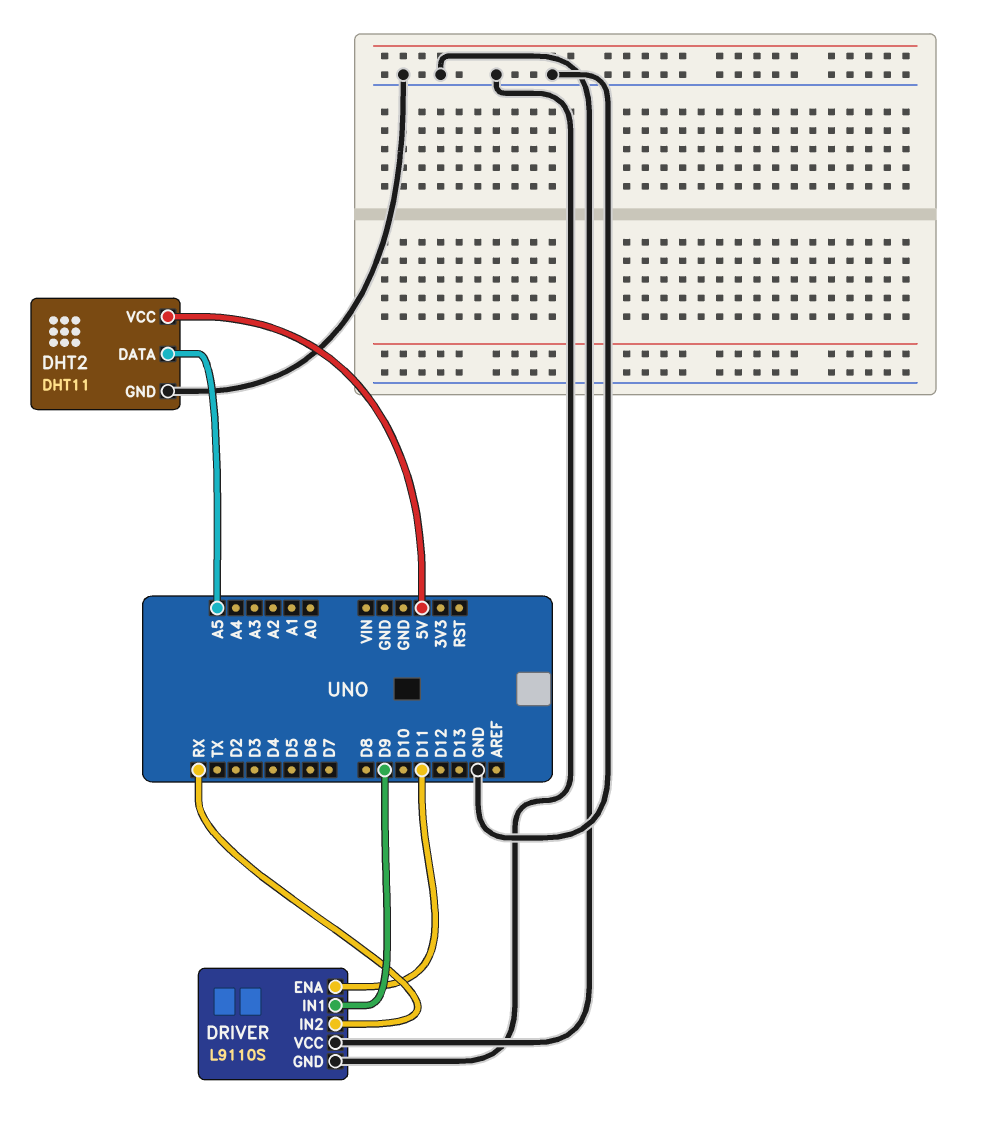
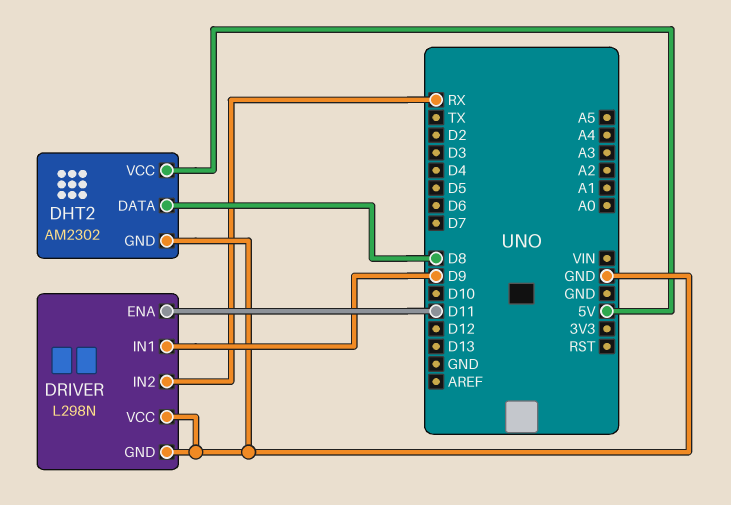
DHT2: DHT11 -> AM2302
DHT2 pin DATA: A5 -> D8
DRIVER: L9110S -> L298N

